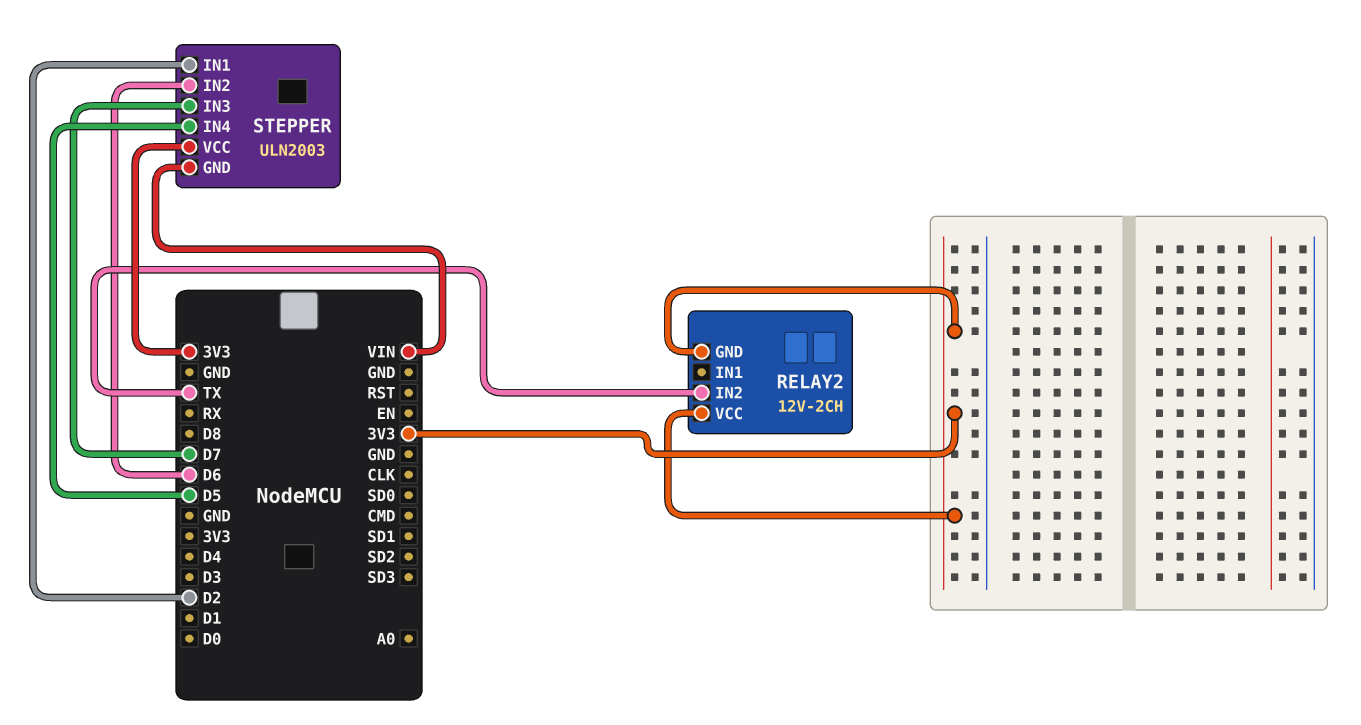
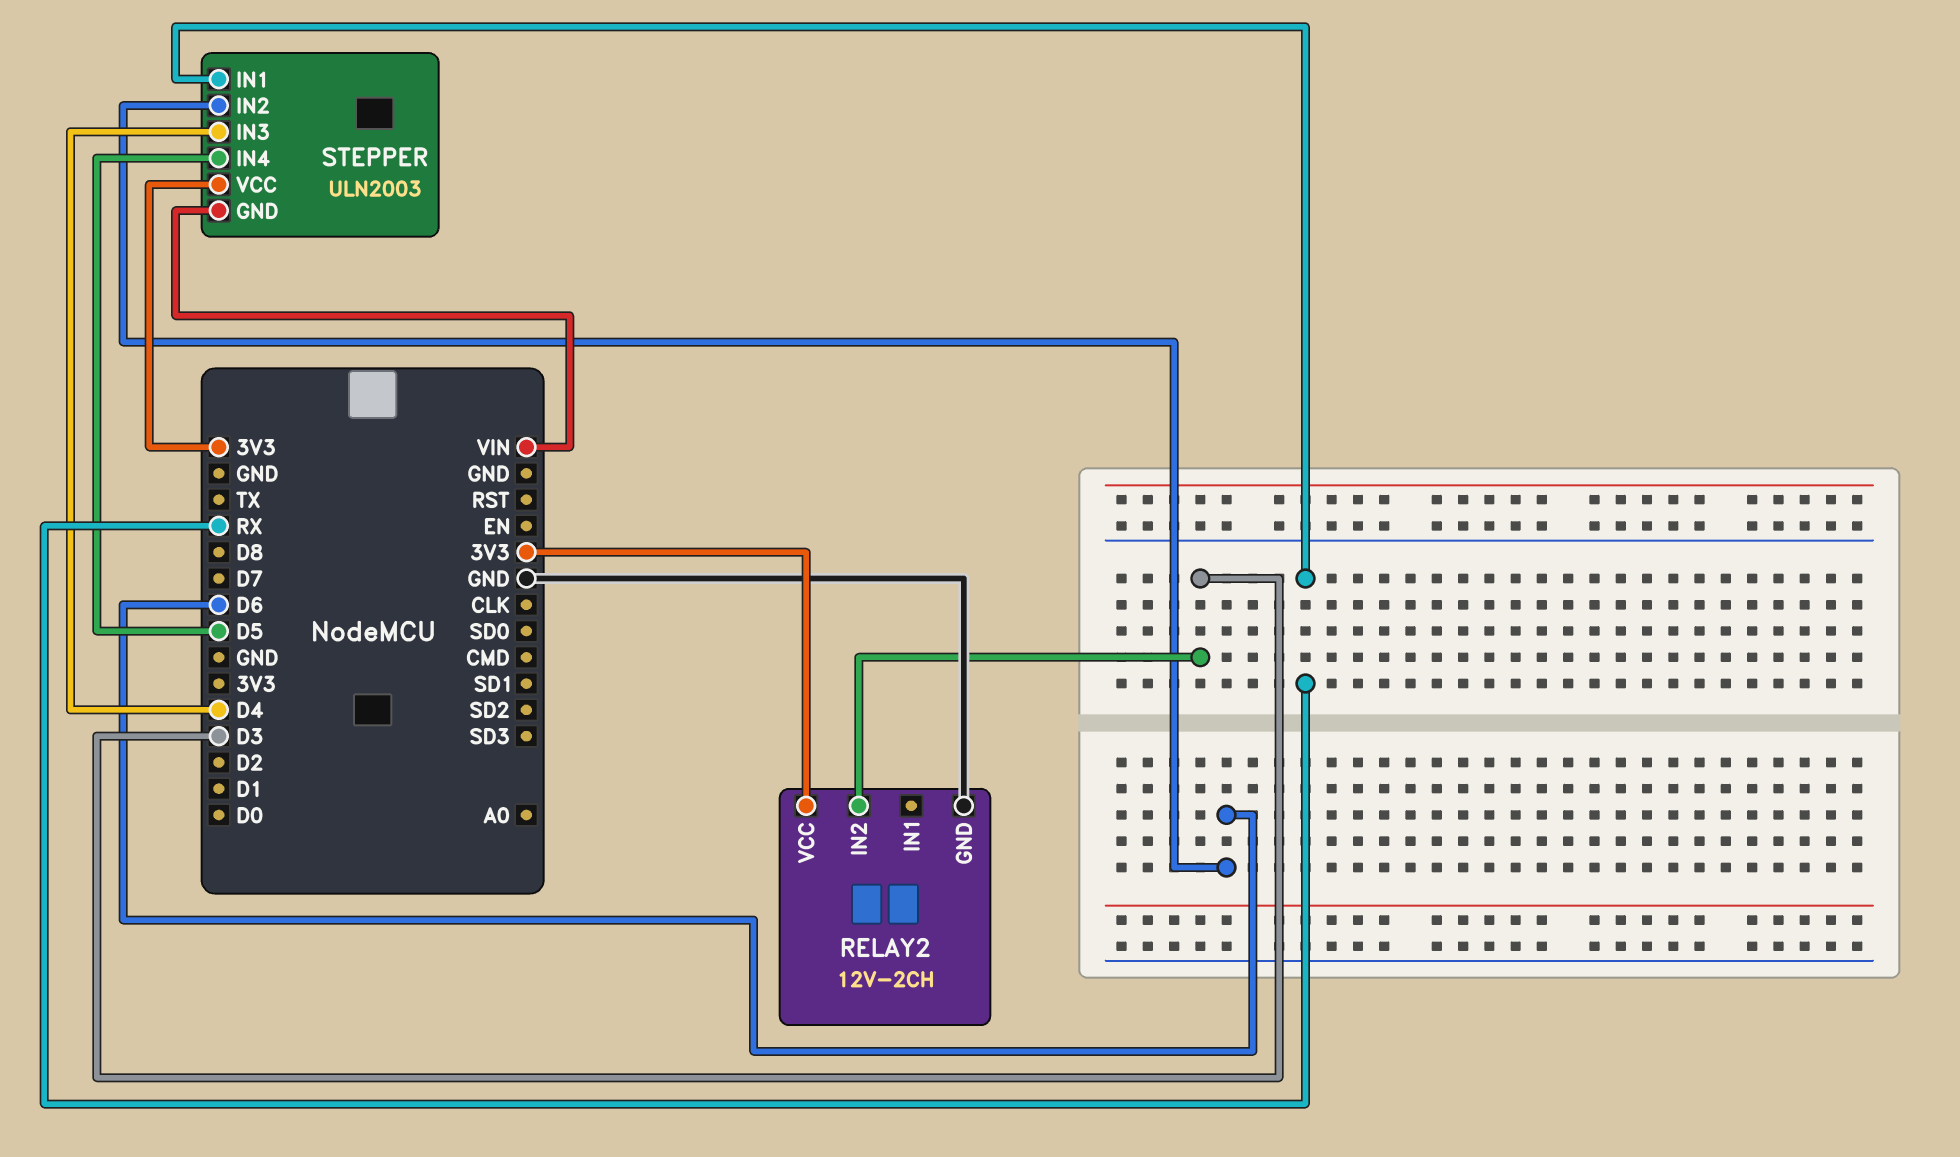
RELAY2 pin GND: 3V3 -> GND
RELAY2 pin IN2: TX -> D3
STEPPER pin IN1: D2 -> RX
STEPPER pin IN3: D7 -> D4

